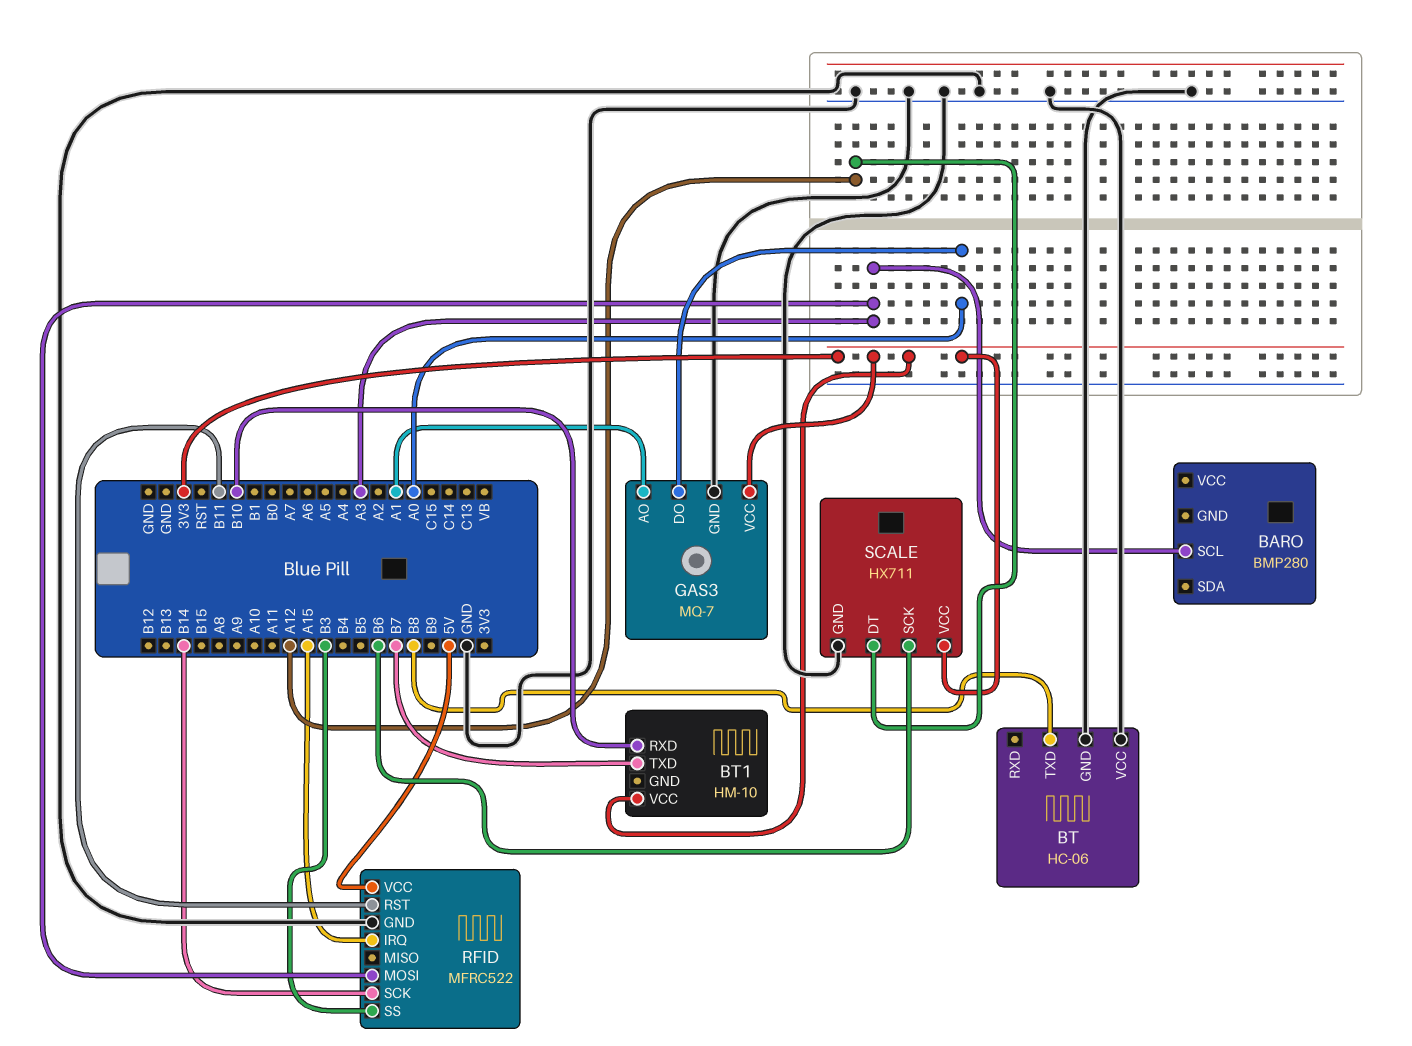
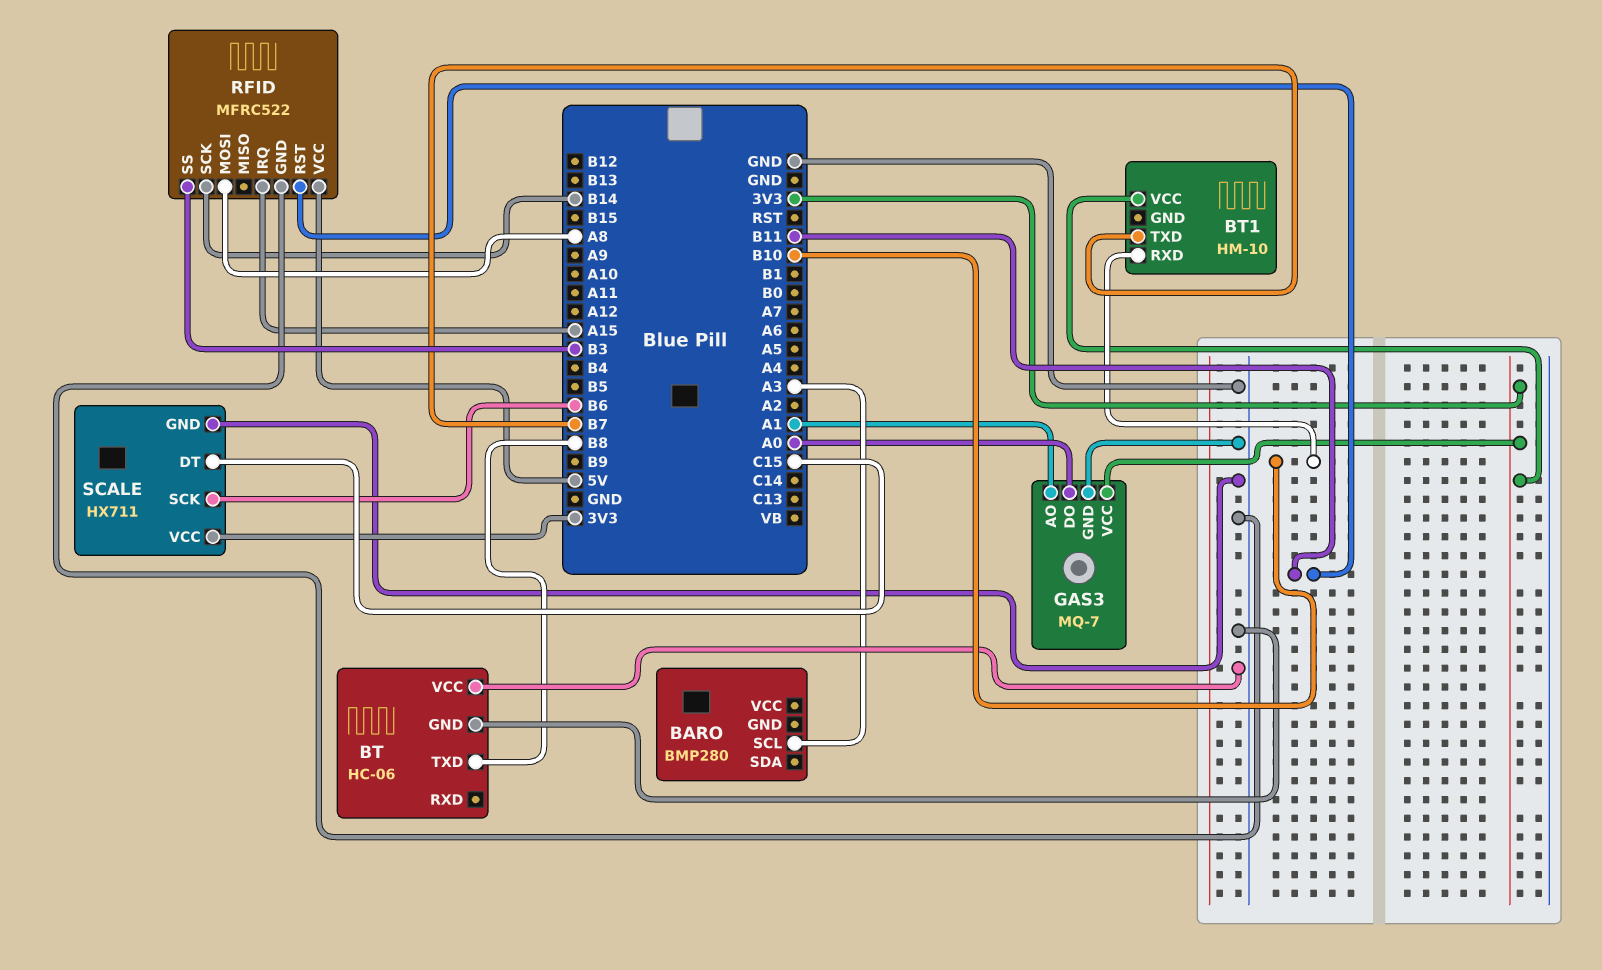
RFID pin MOSI: A3 -> A8
SCALE pin DT: A12 -> C15

